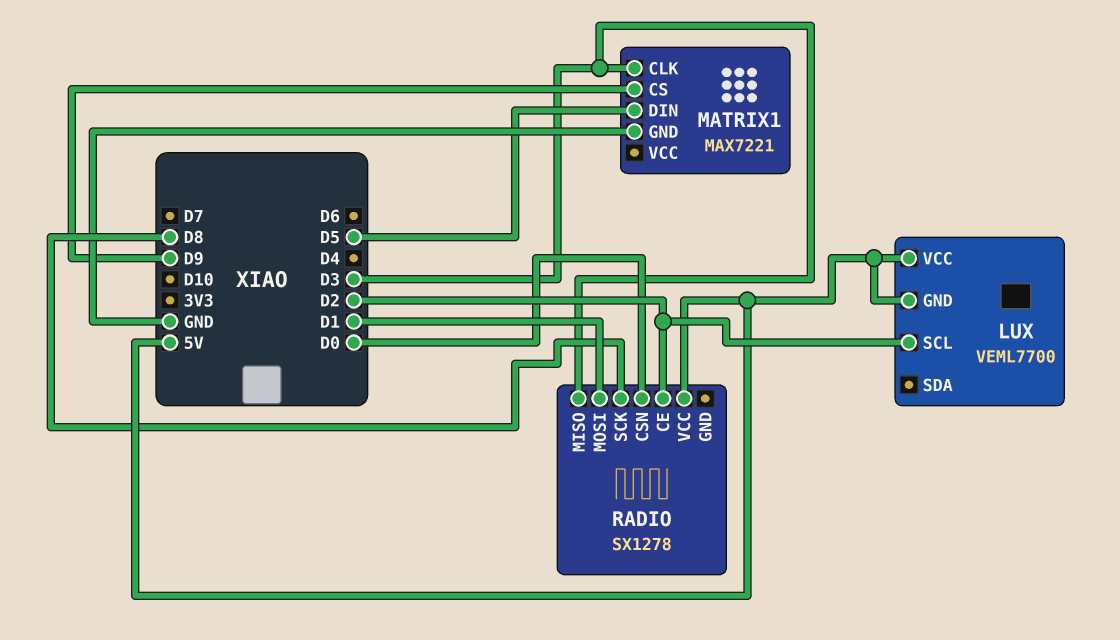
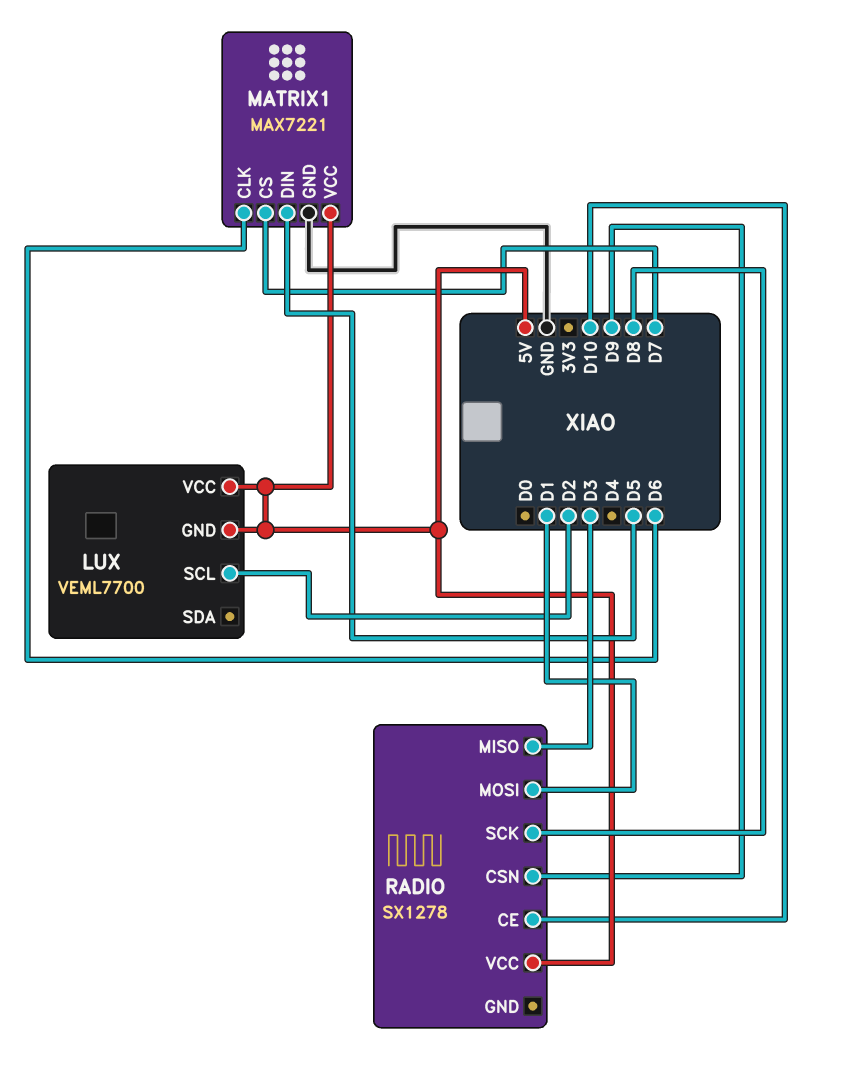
MATRIX1 pin CLK: D3 -> D6
MATRIX1 pin CS: D9 -> D7
MATRIX1 pin VCC: none -> 5V
RADIO pin CE: D2 -> D10
RADIO pin CSN: D0 -> D9

